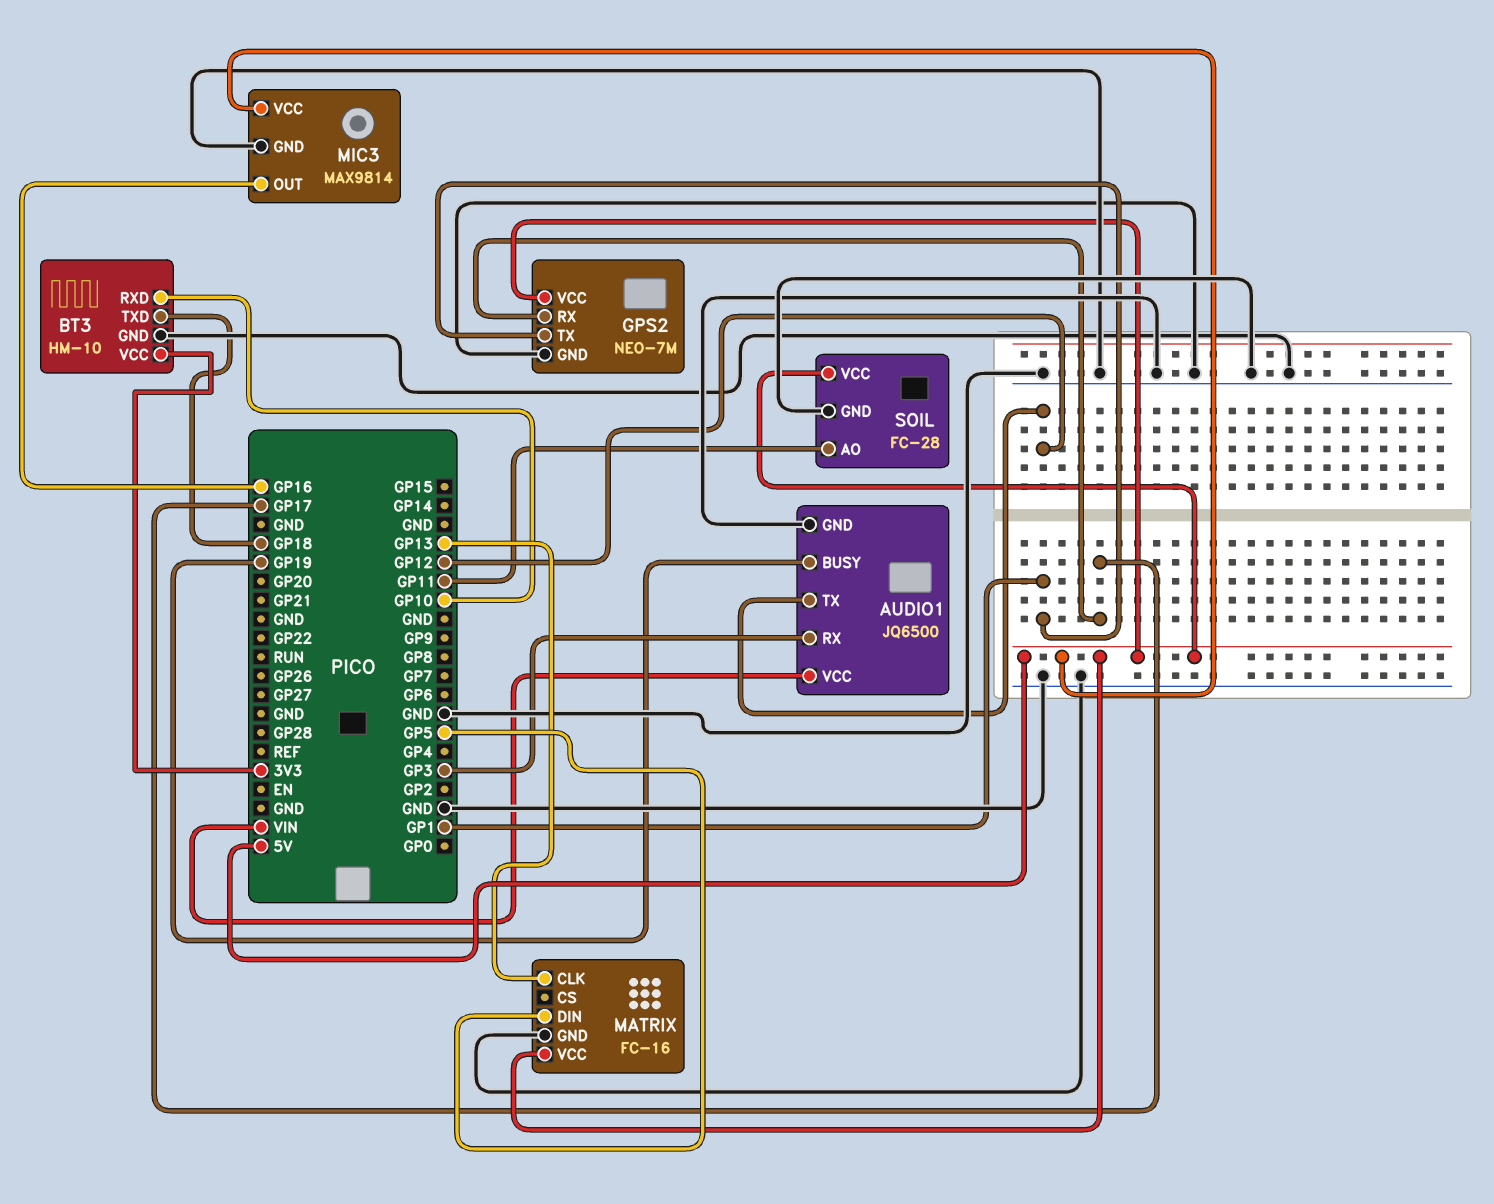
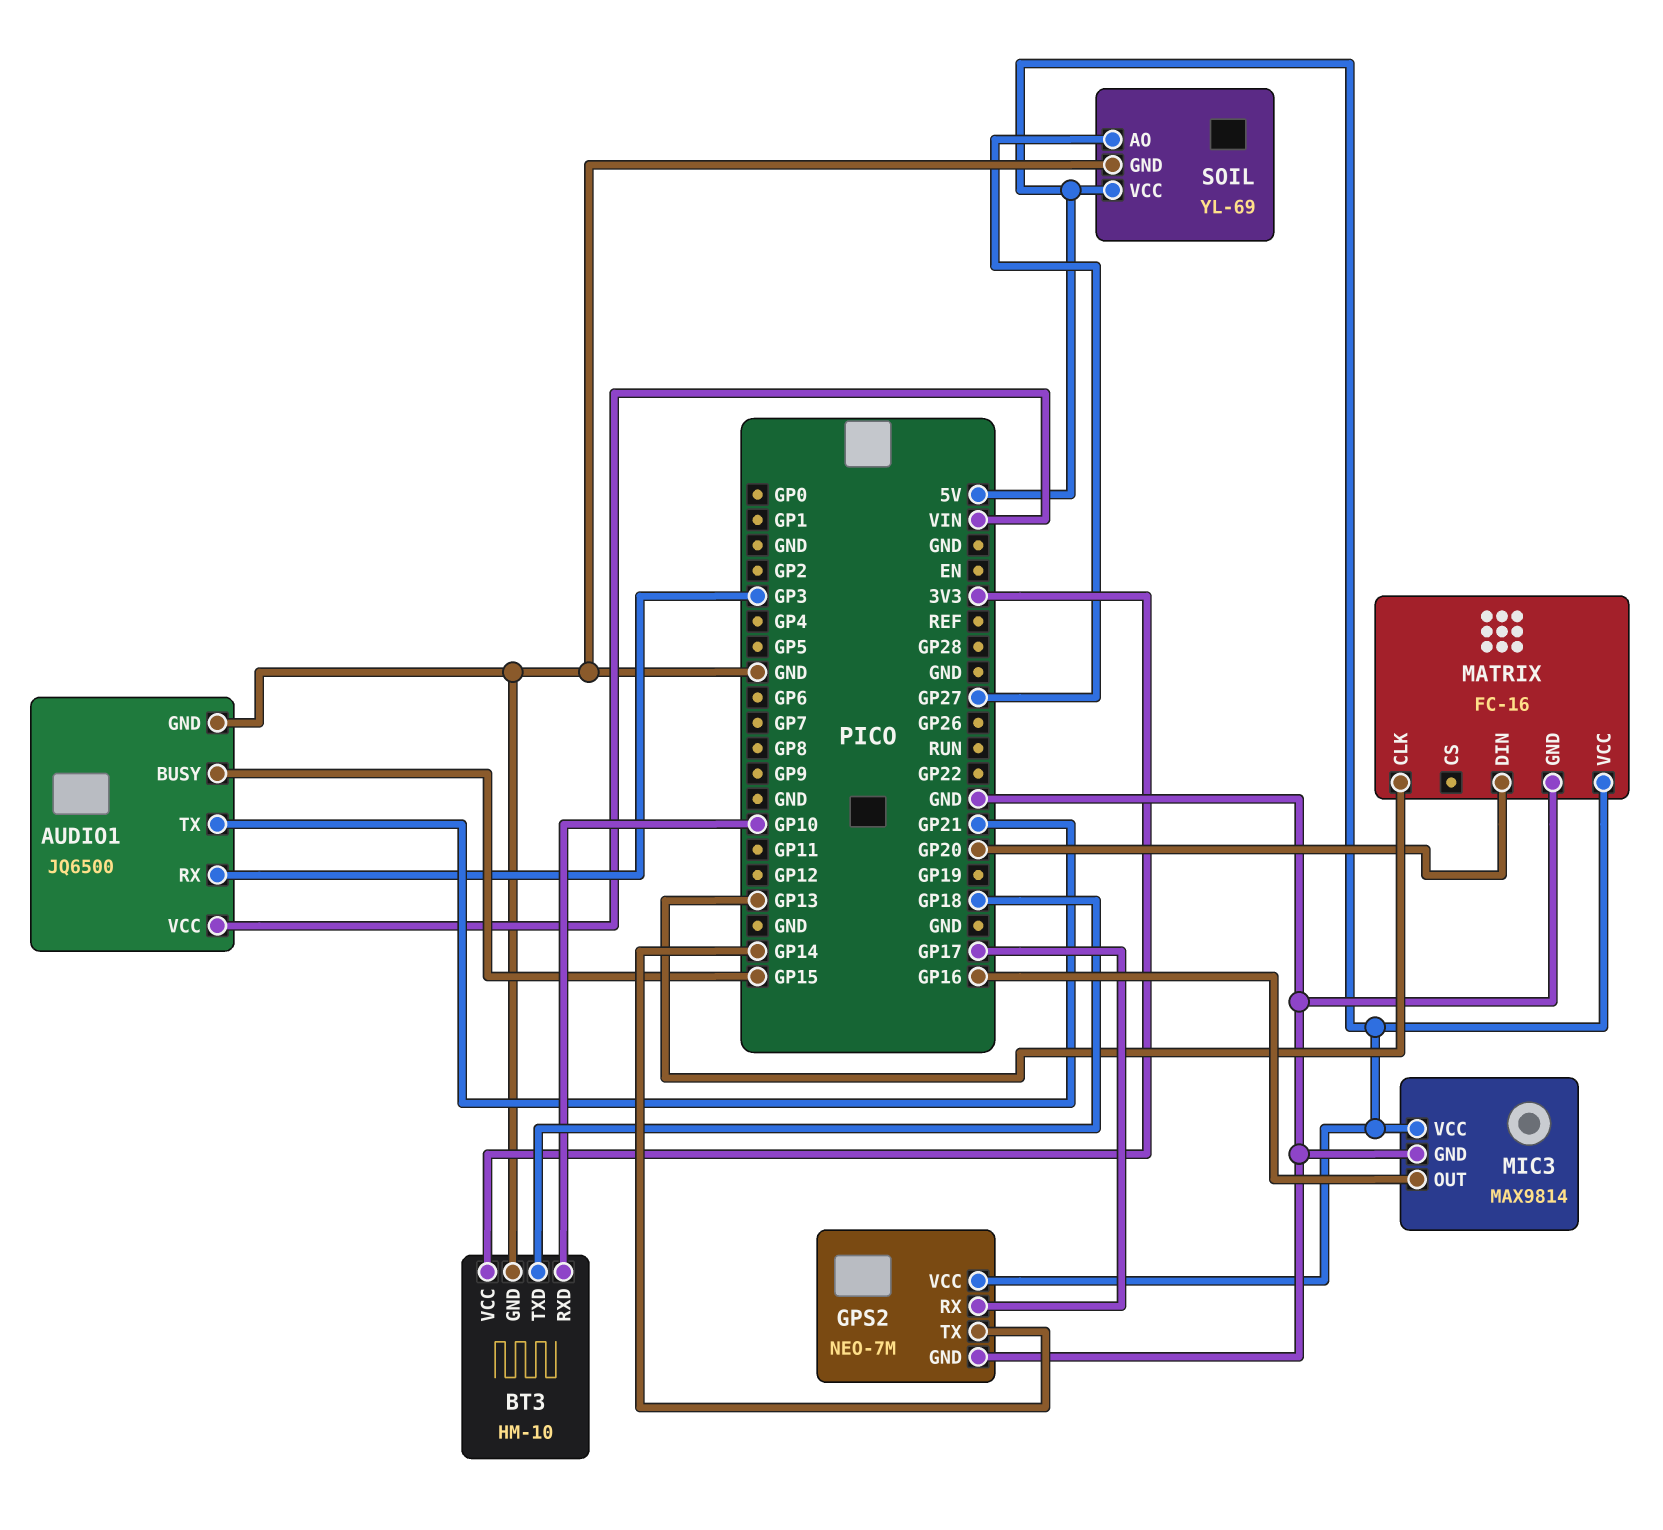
AUDIO1 pin BUSY: GP19 -> GP15
AUDIO1 pin TX: GP12 -> GP21
GPS2 pin TX: GP1 -> GP14
MATRIX pin DIN: GP5 -> GP20
SOIL: FC-28 -> YL-69
SOIL pin AO: GP11 -> GP27

